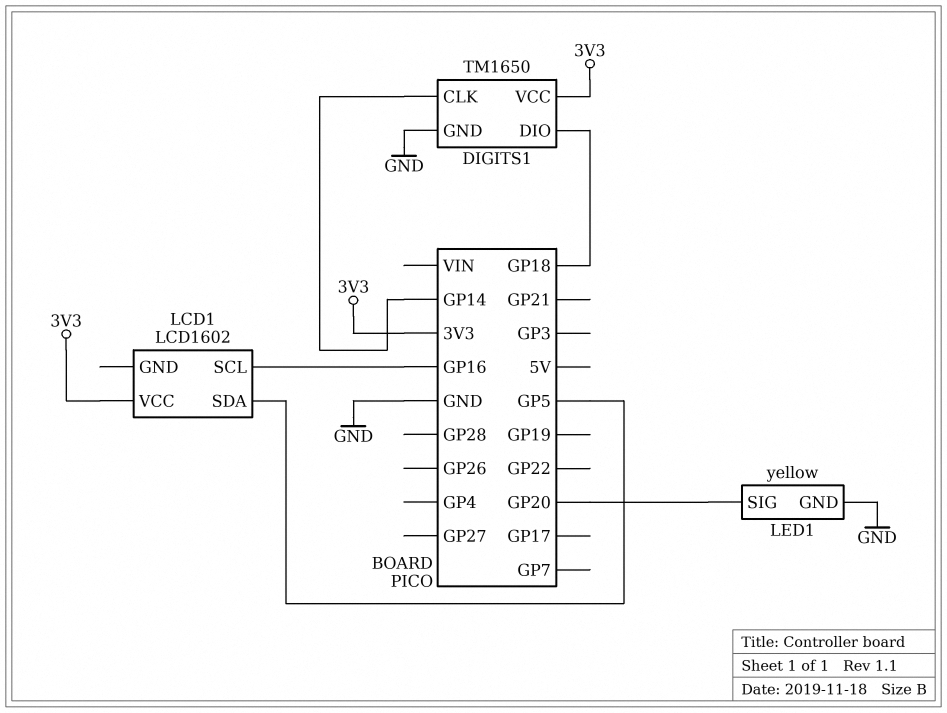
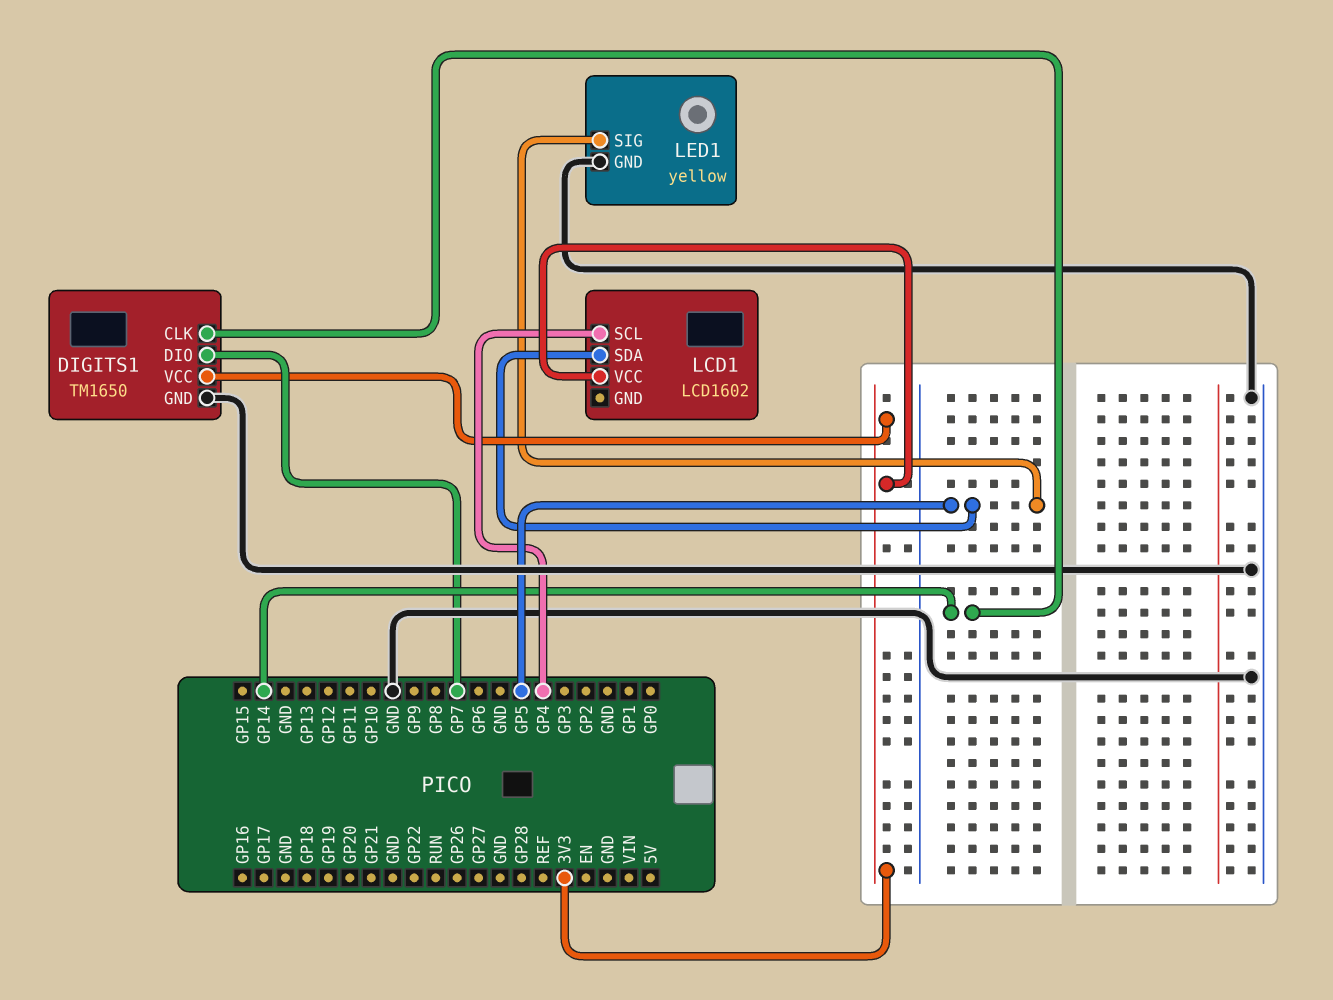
DIGITS1 pin DIO: GP18 -> GP7
LCD1 pin SCL: GP16 -> GP4
LED1 pin SIG: GP20 -> GP5

